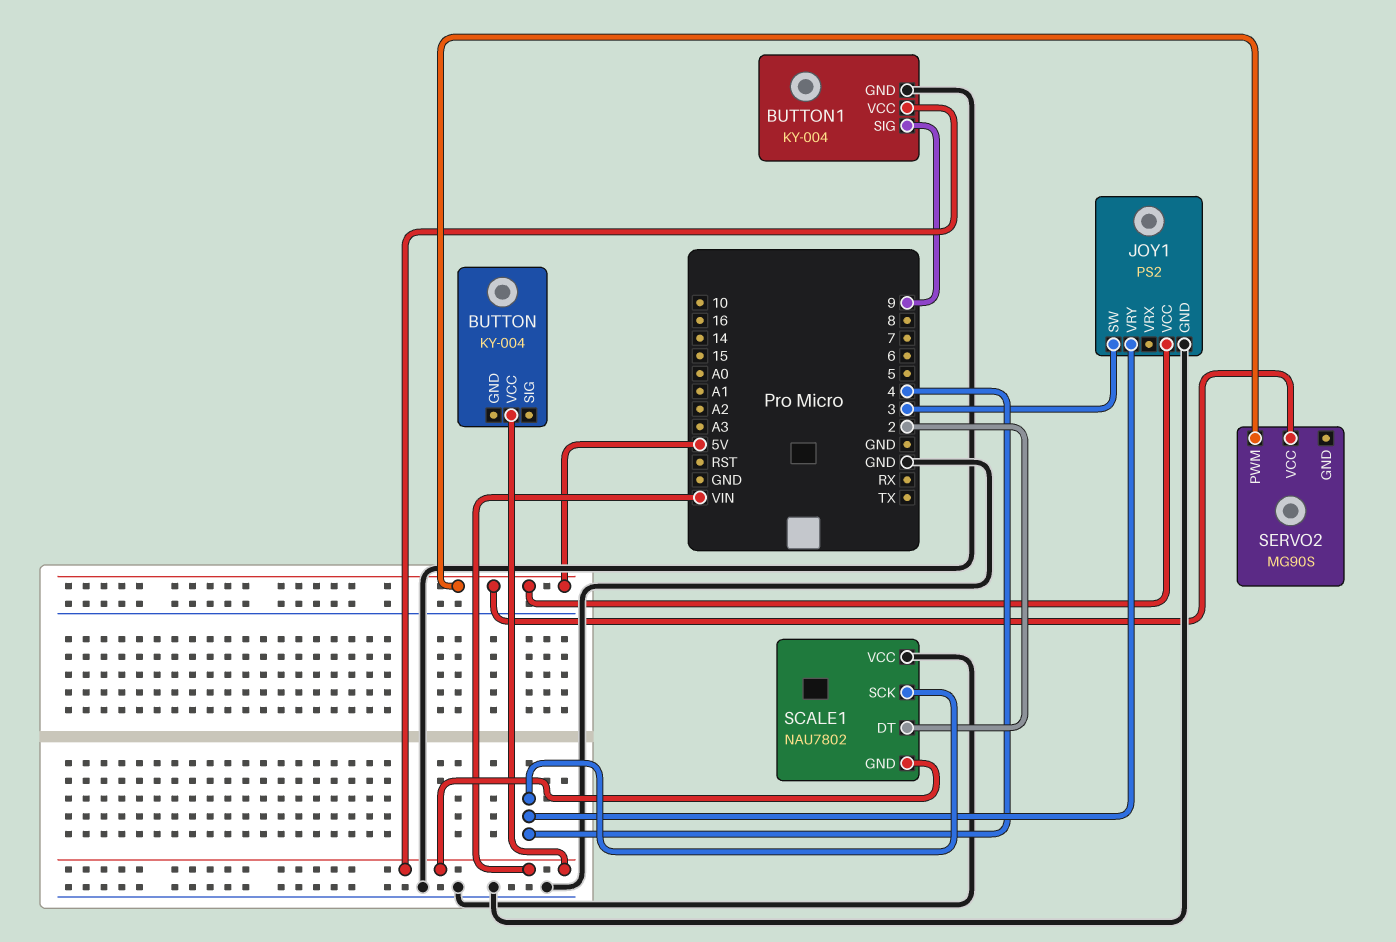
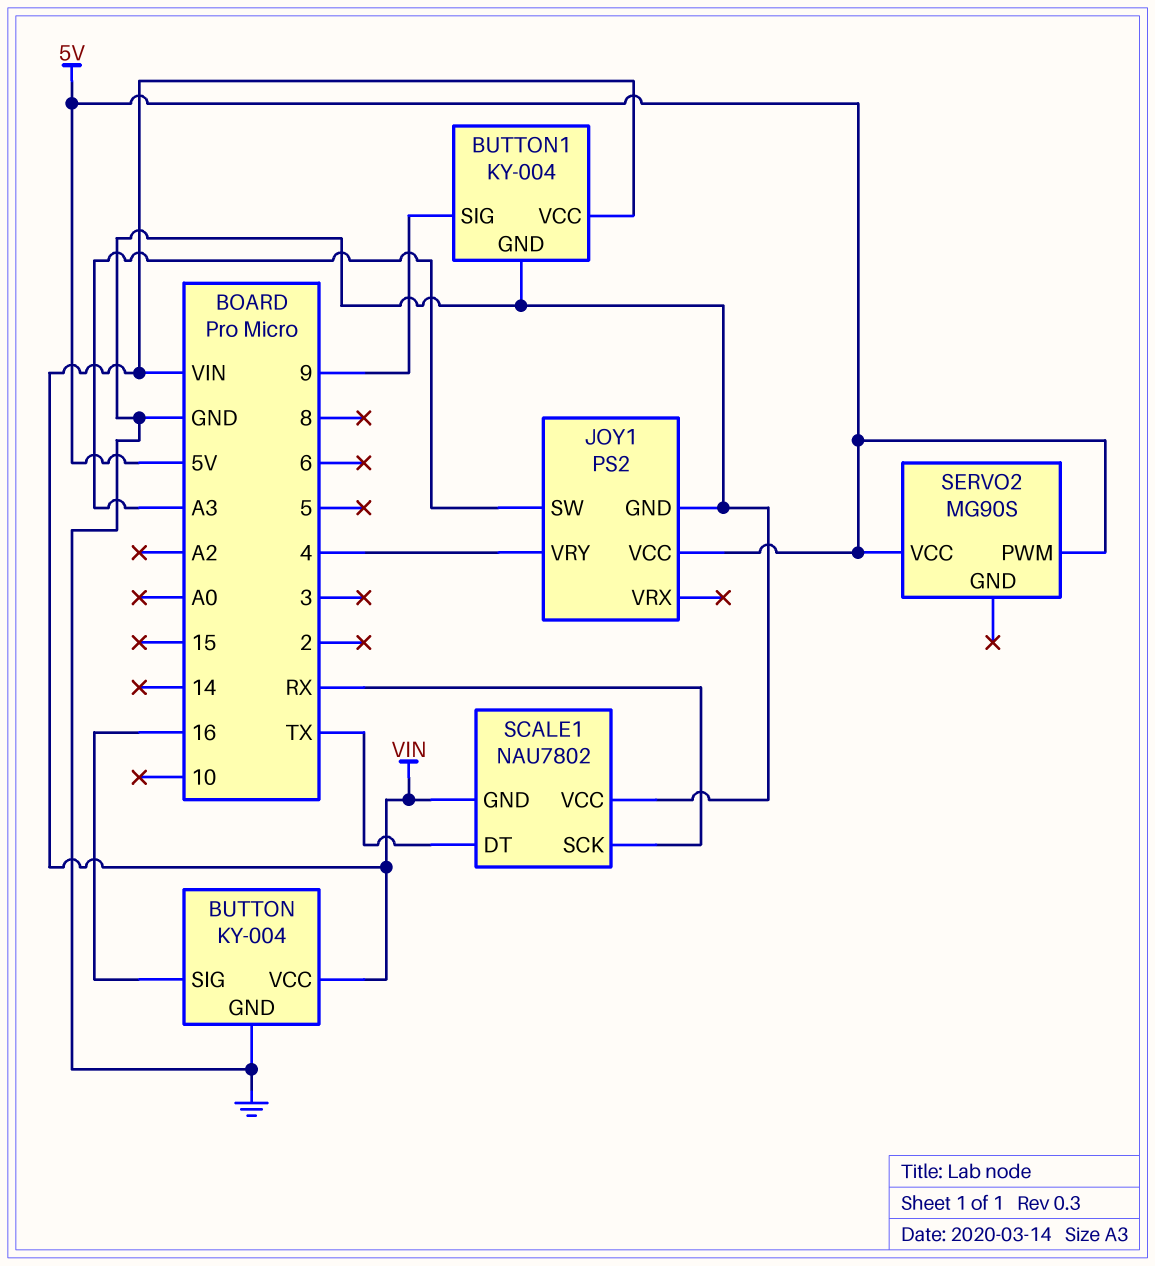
BUTTON pin GND: none -> GND
BUTTON pin SIG: none -> 16
JOY1 pin SW: 3 -> A3
SCALE1 pin DT: 2 -> TX
SCALE1 pin SCK: 4 -> RX

